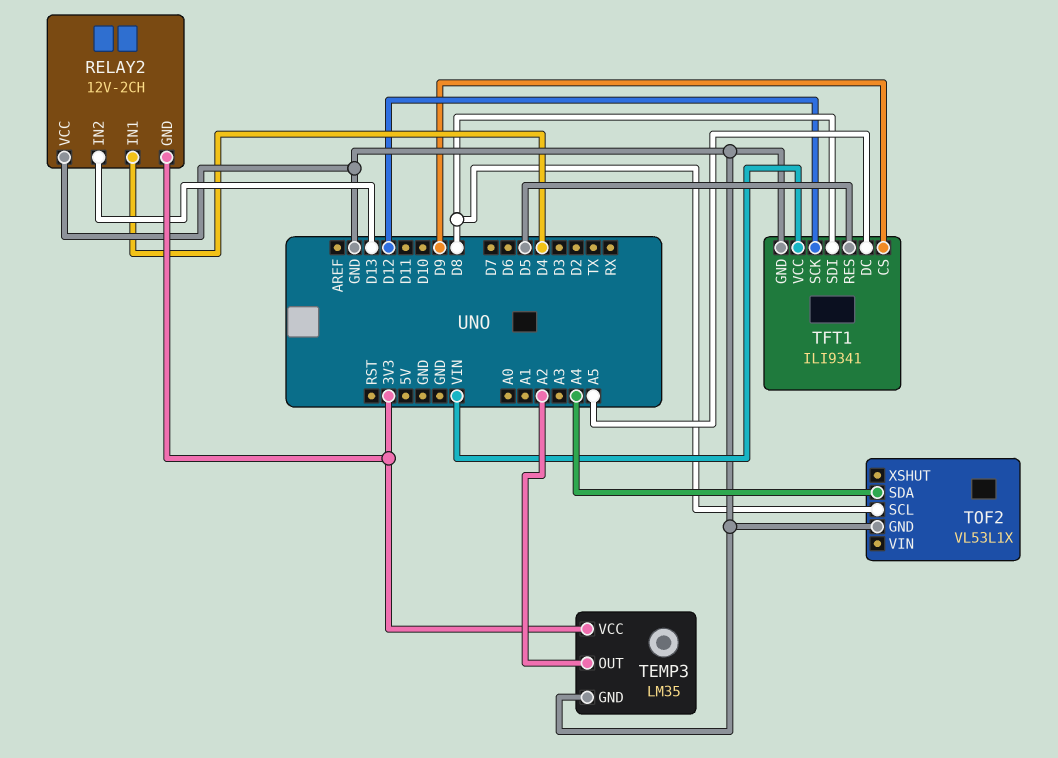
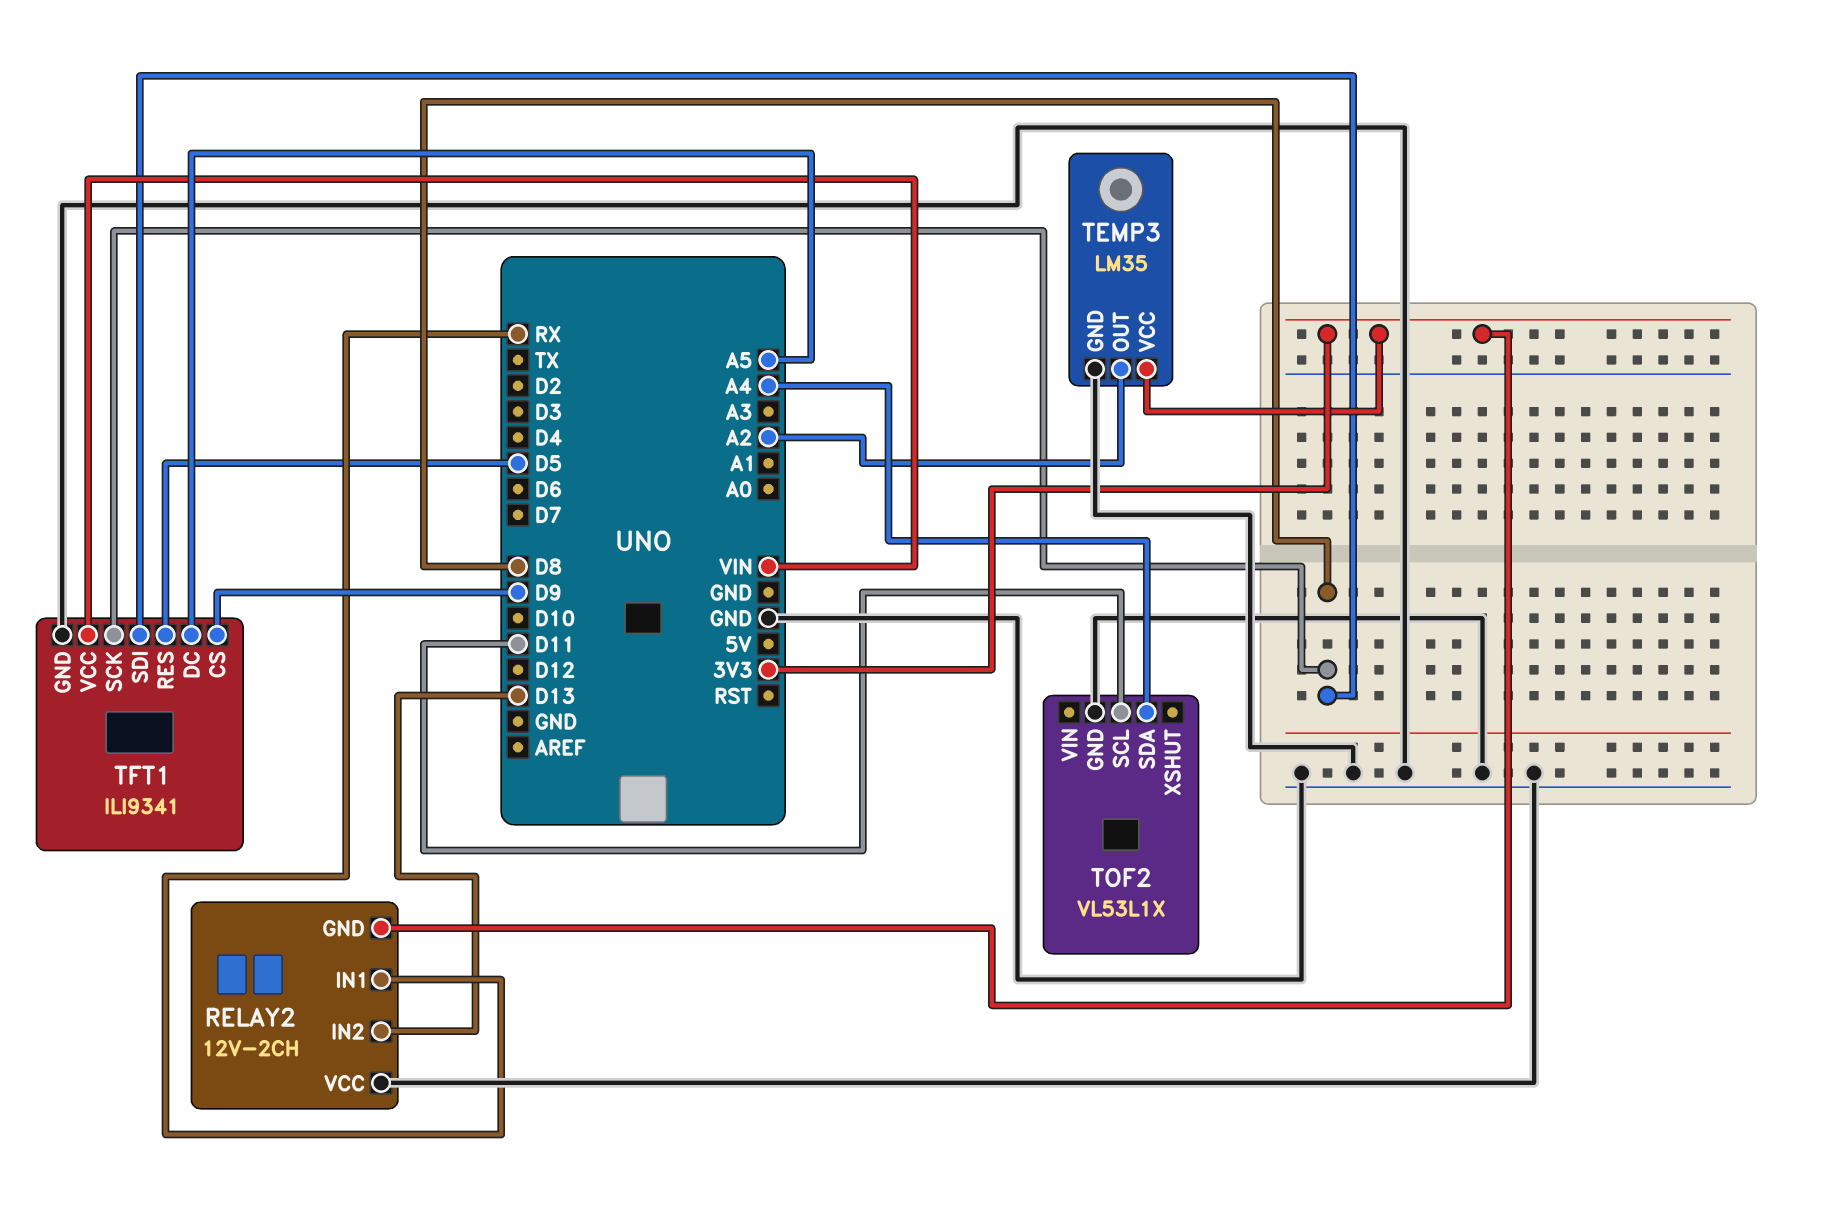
RELAY2 pin IN1: D4 -> RX
TFT1 pin SCK: D12 -> D8
TOF2 pin SCL: D8 -> D11

